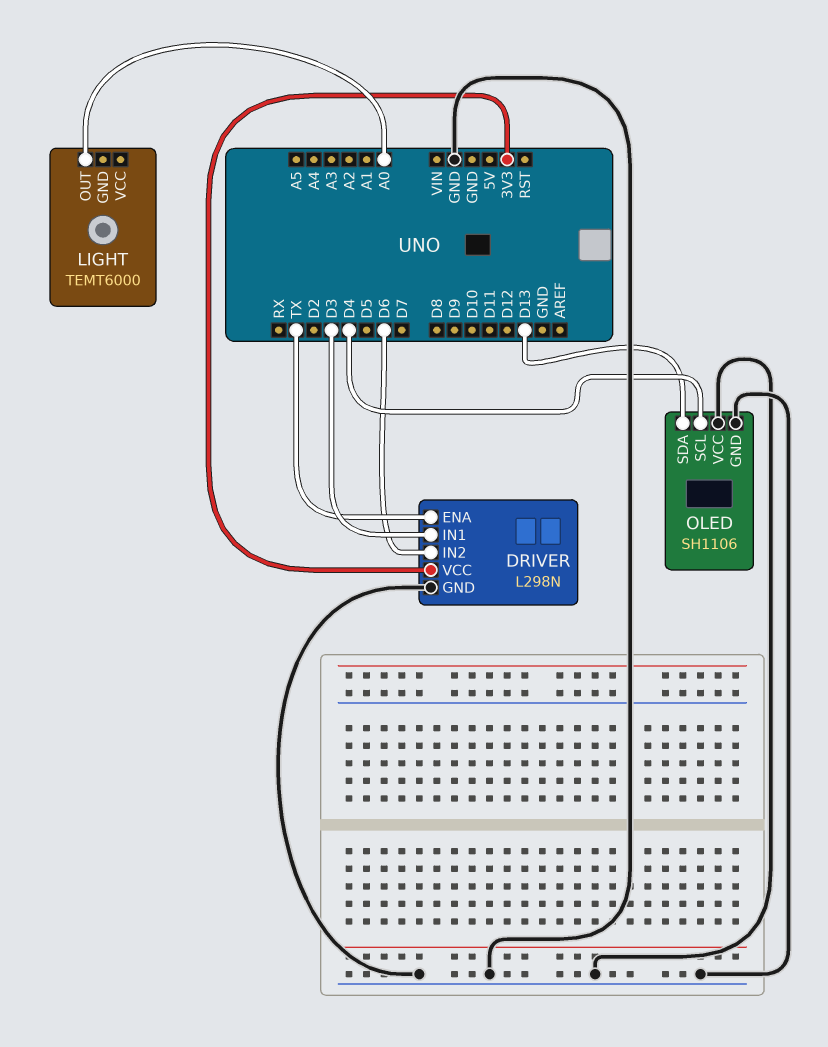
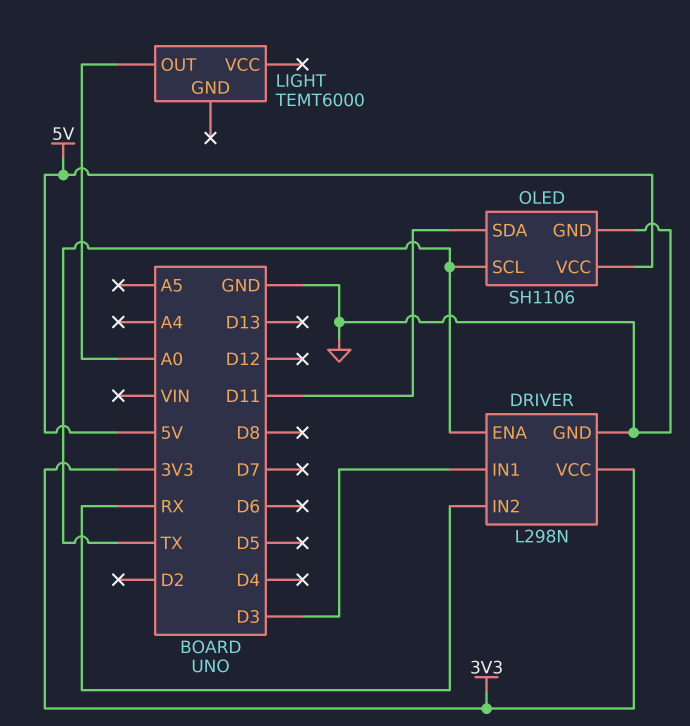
DRIVER pin IN2: D6 -> RX
OLED pin SCL: D4 -> TX
OLED pin SDA: D13 -> D11
OLED pin VCC: GND -> 5V

